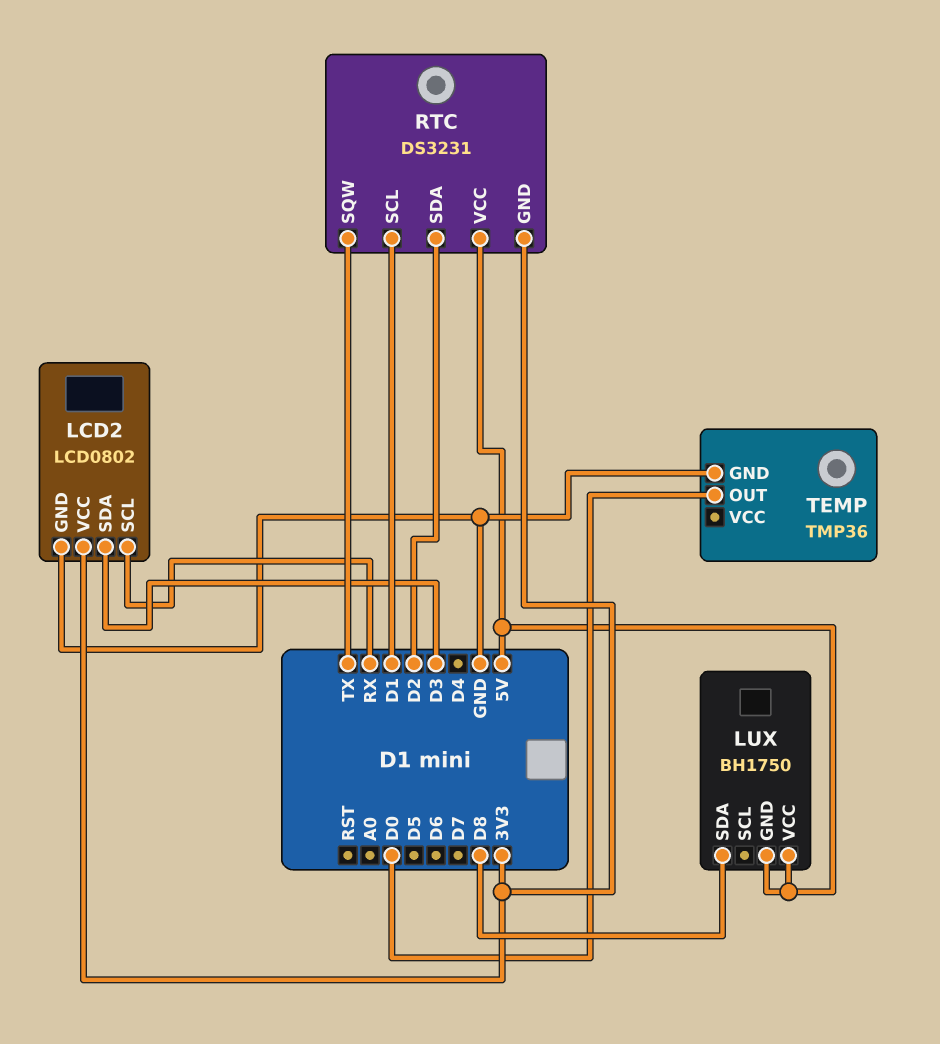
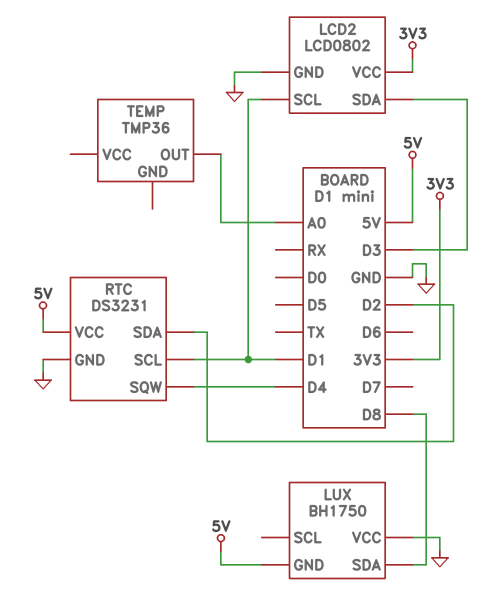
LCD2 pin SCL: RX -> D1
LUX pin VCC: 5V -> GND
RTC pin GND: 3V3 -> GND
RTC pin SQW: TX -> D4
TEMP pin GND: GND -> none
TEMP pin OUT: D0 -> A0

